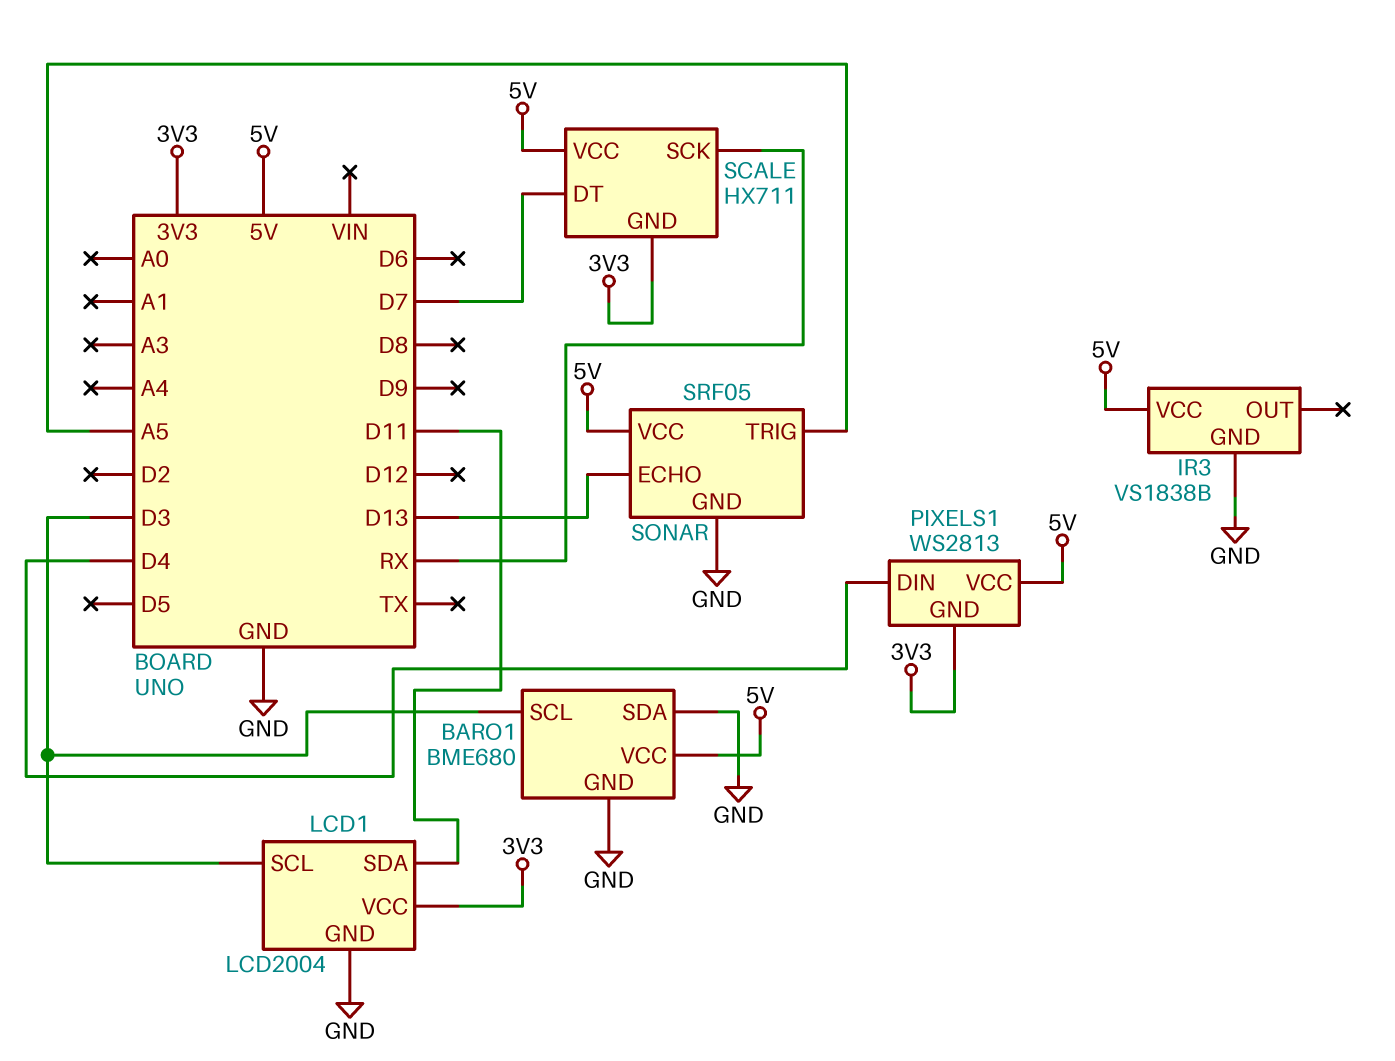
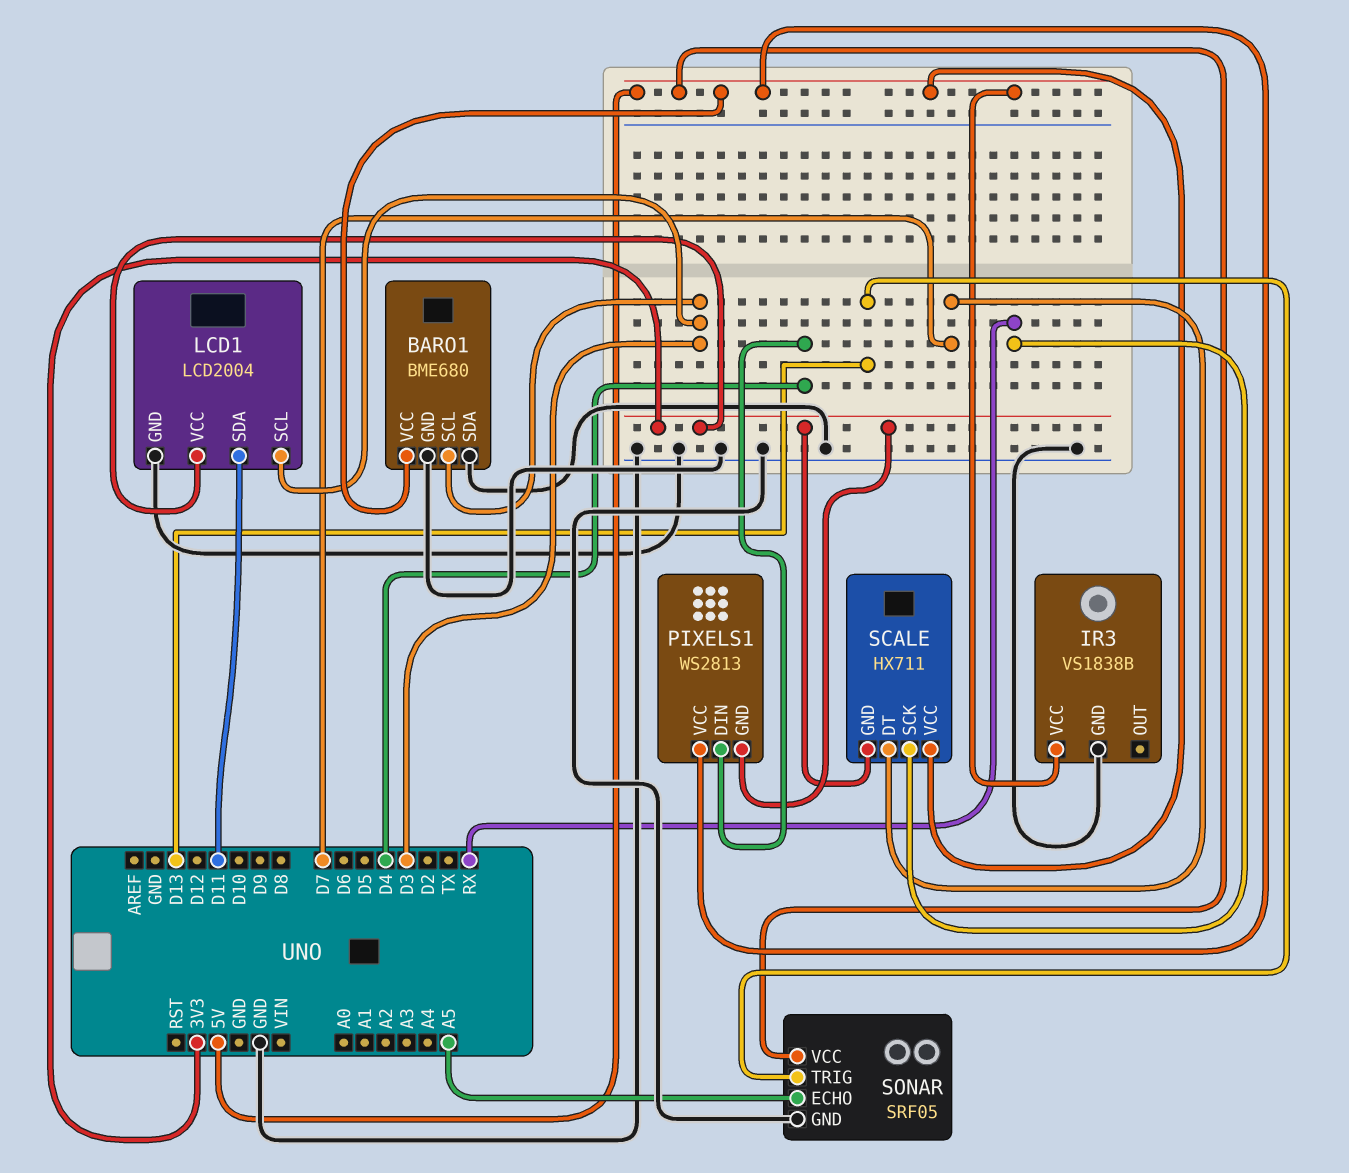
SONAR pin ECHO: D13 -> A5
SONAR pin TRIG: A5 -> D13

